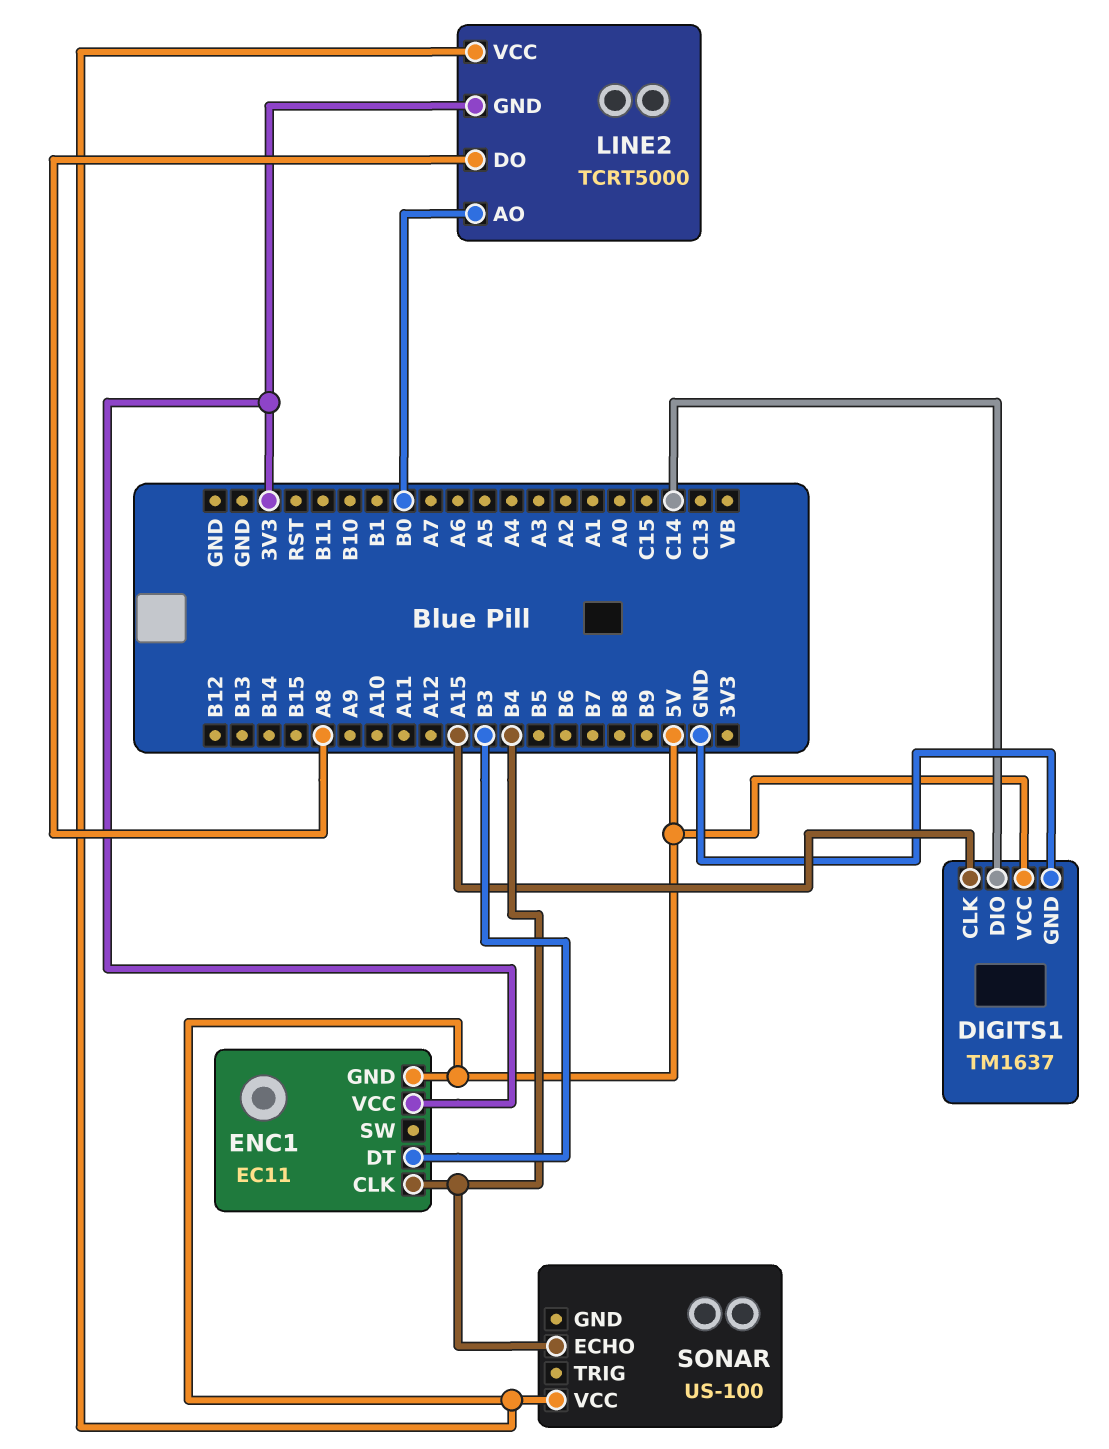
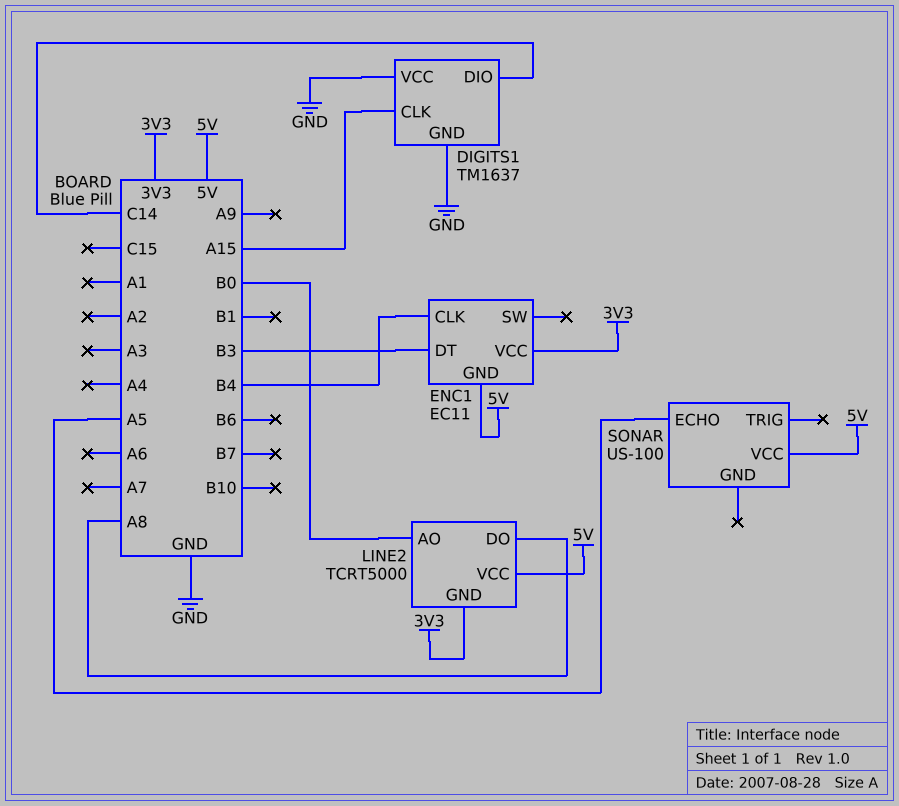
DIGITS1 pin VCC: 5V -> GND
SONAR pin ECHO: B4 -> A5

